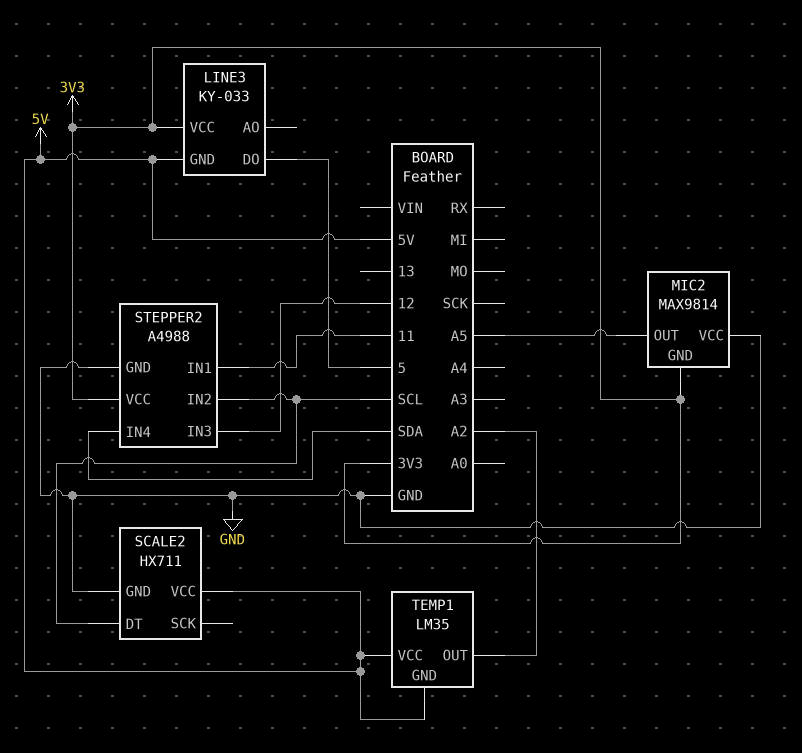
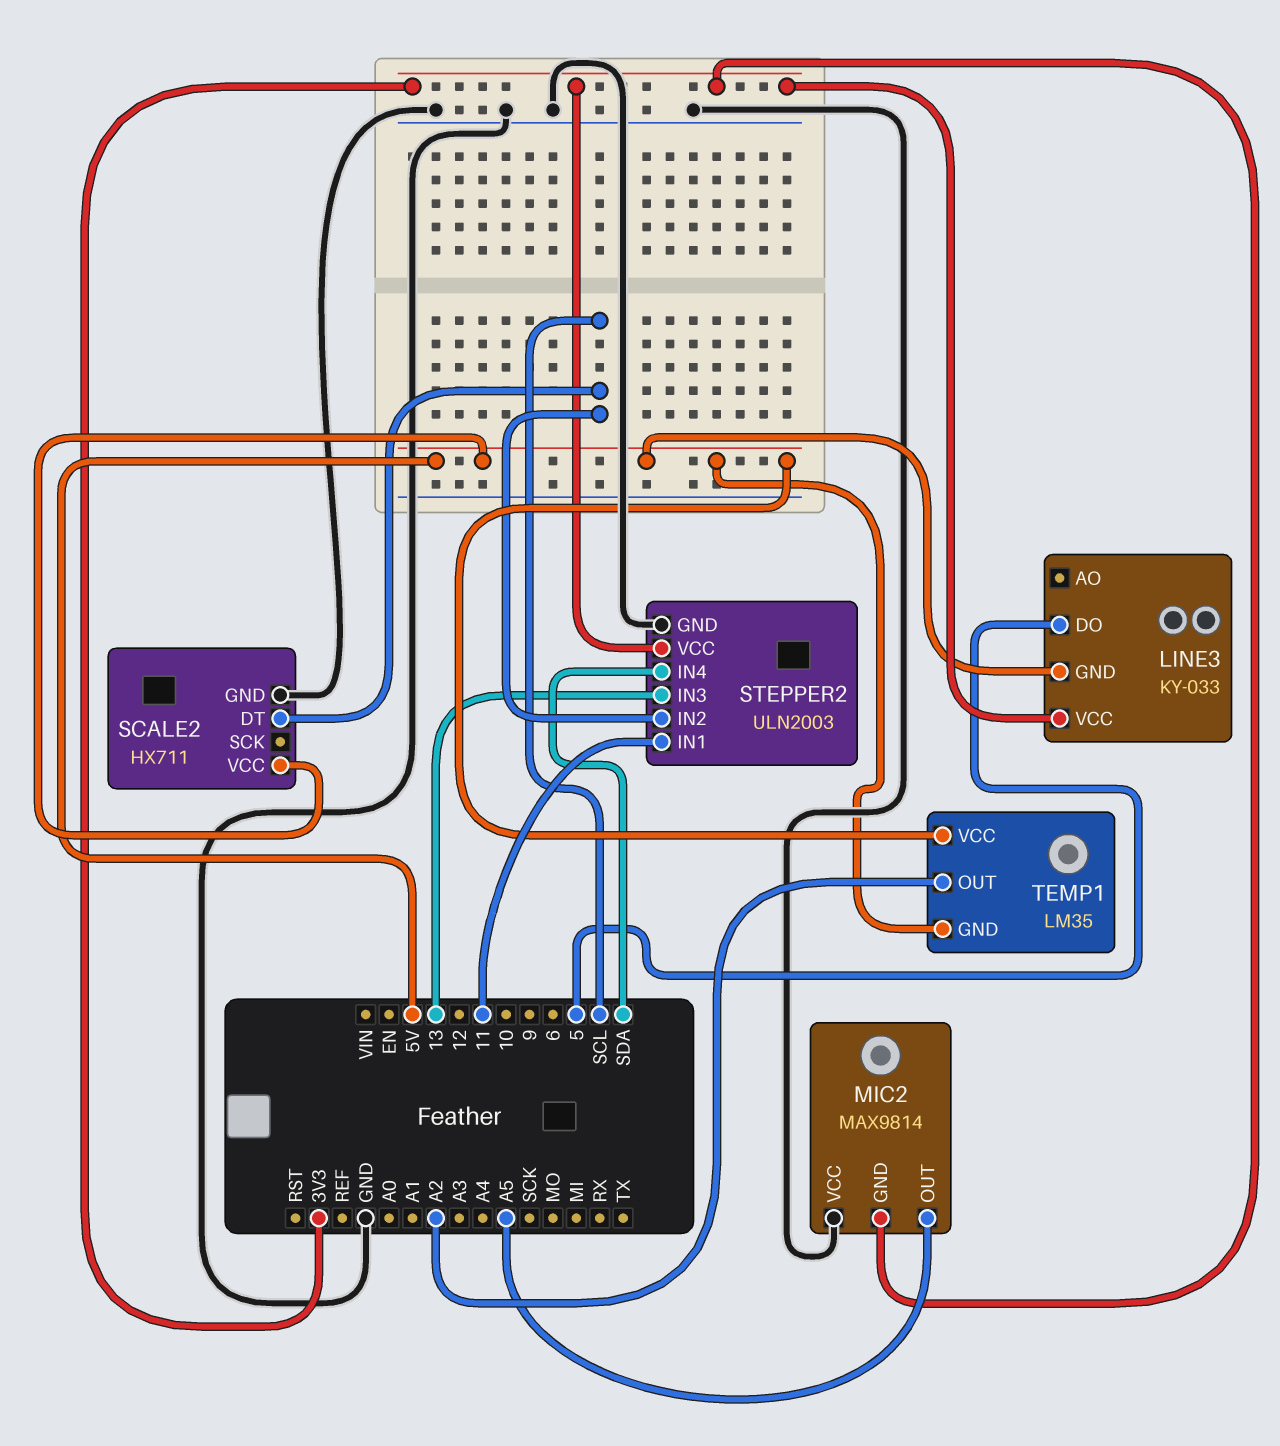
STEPPER2: A4988 -> ULN2003
STEPPER2 pin IN3: 12 -> 13

